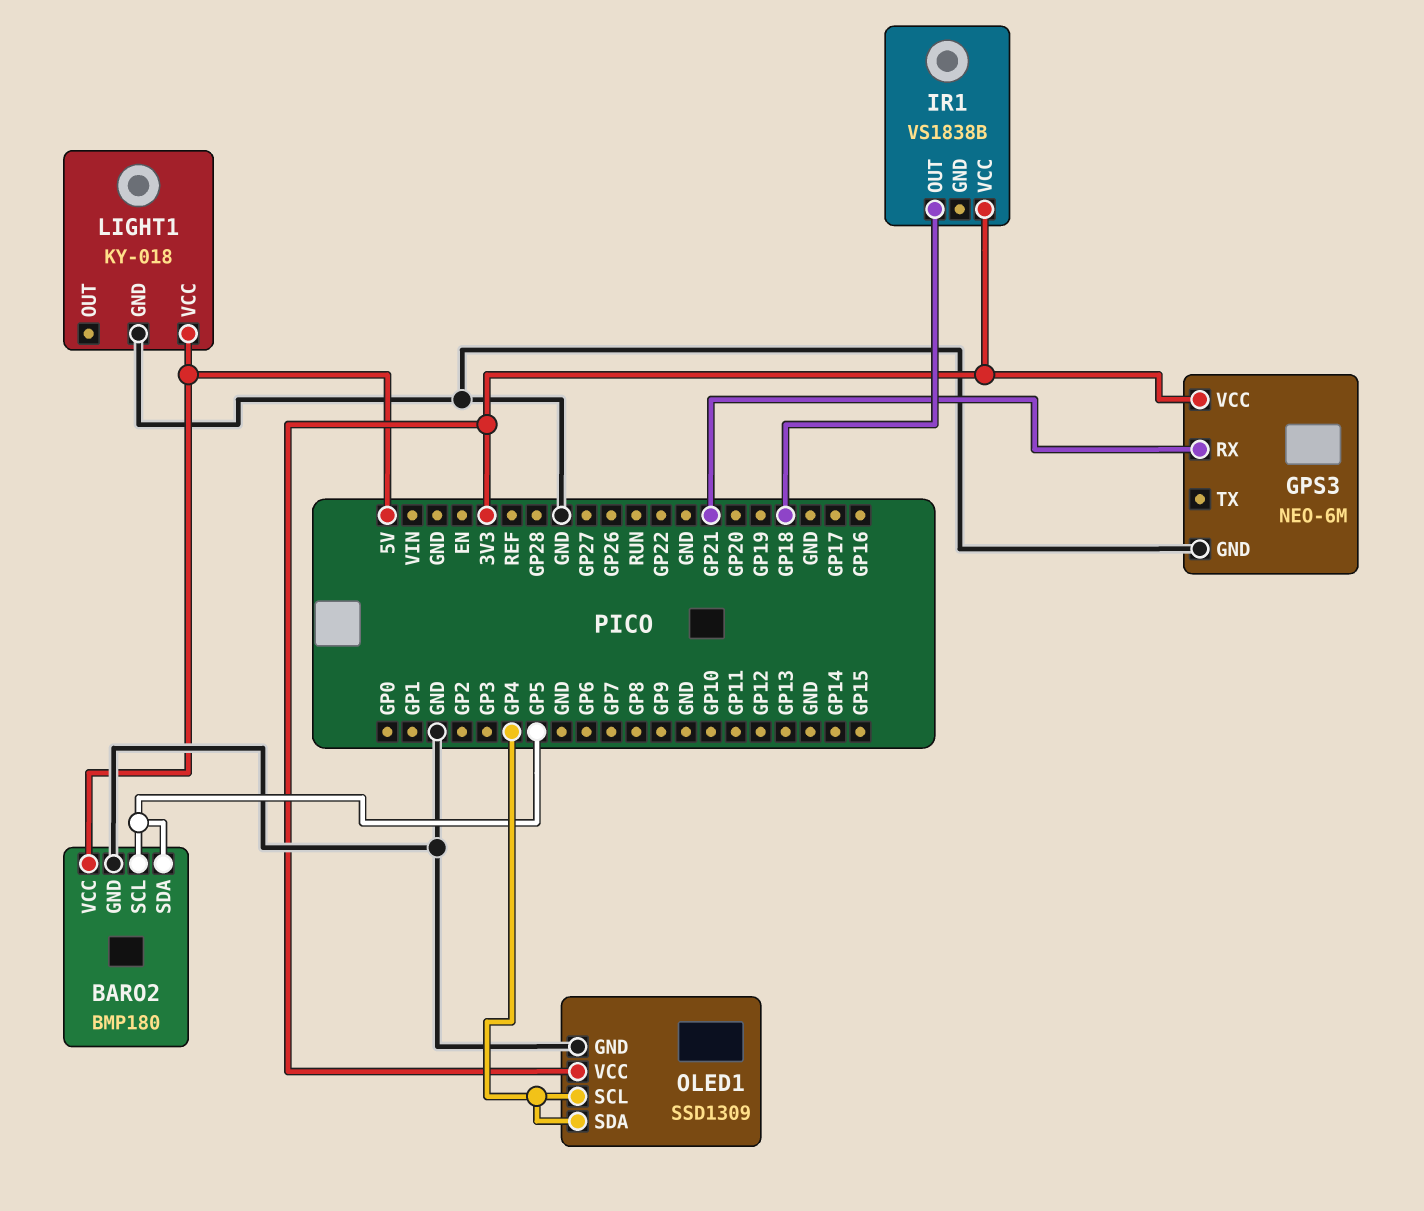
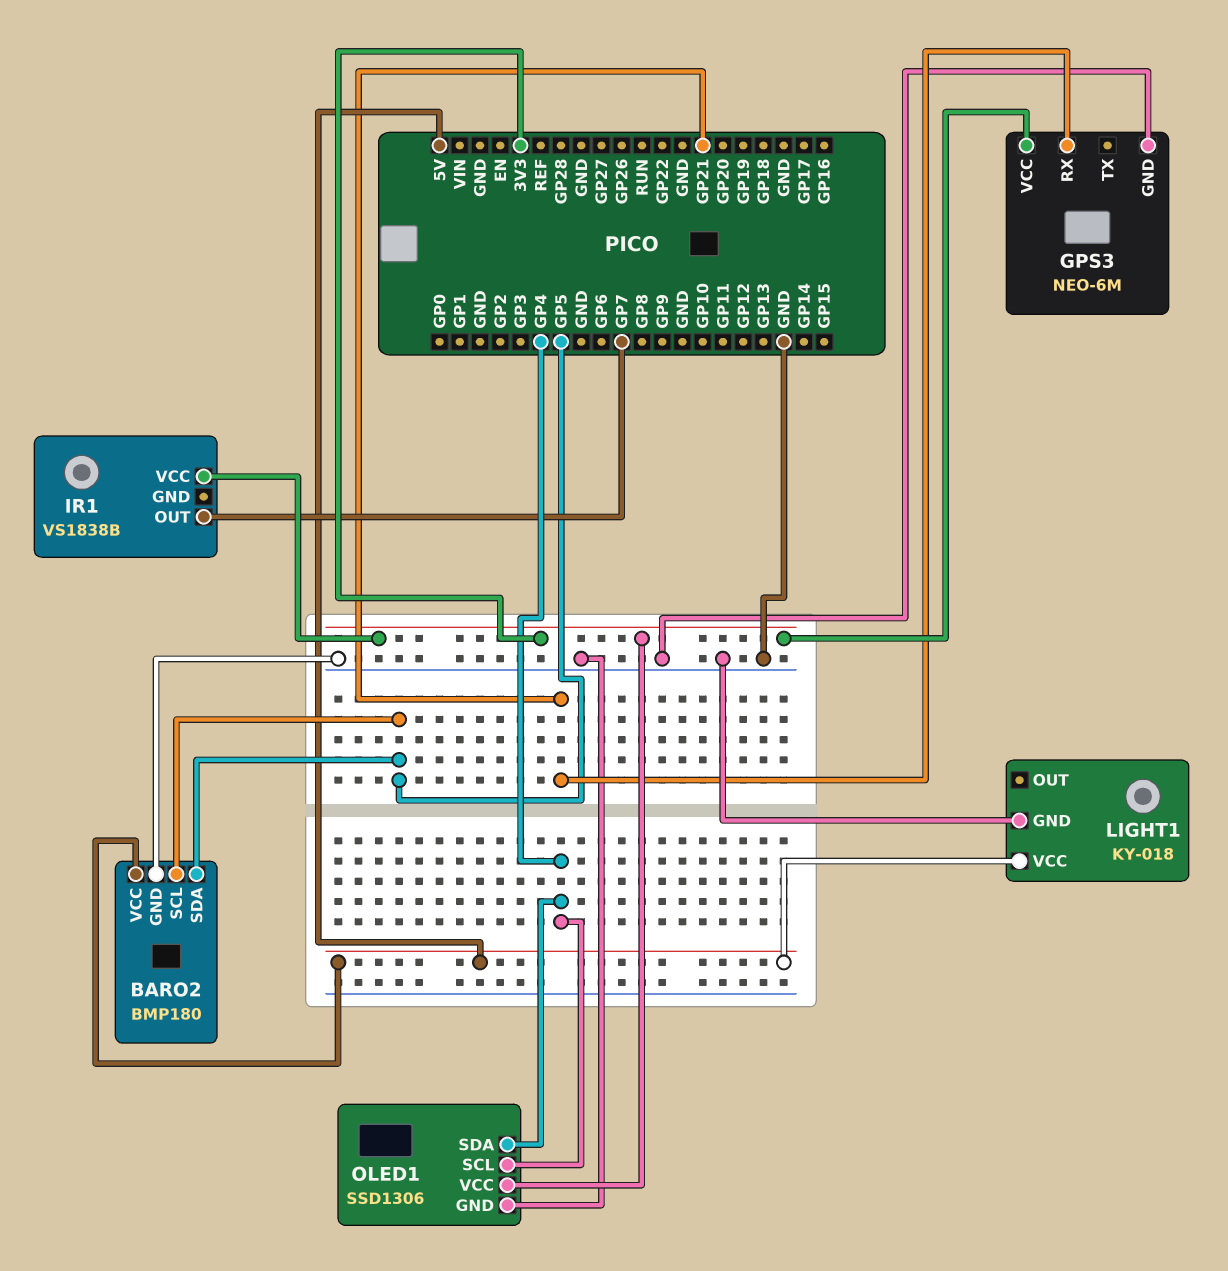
IR1 pin OUT: GP18 -> GP7
OLED1: SSD1309 -> SSD1306

